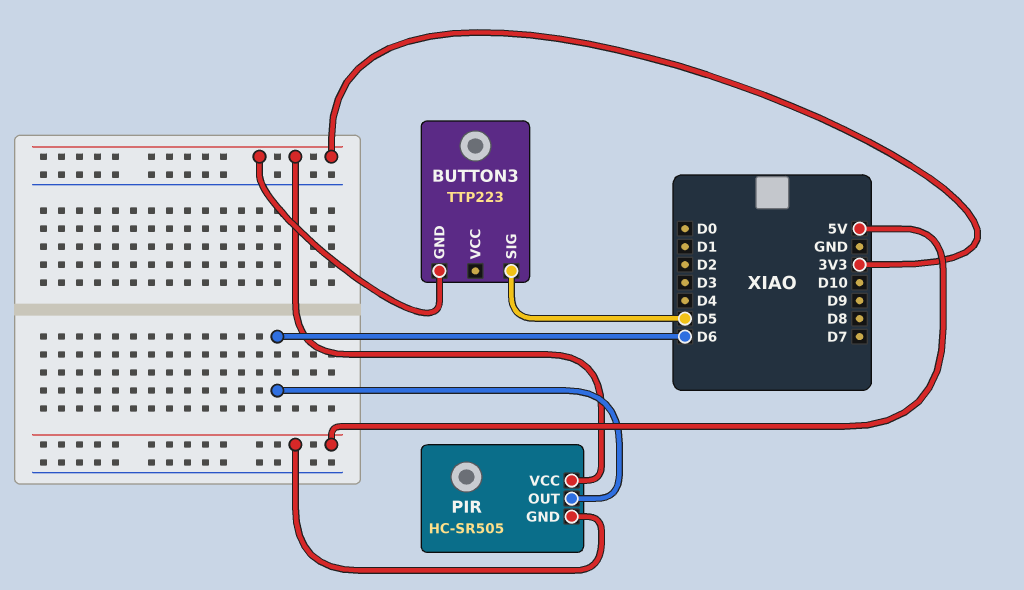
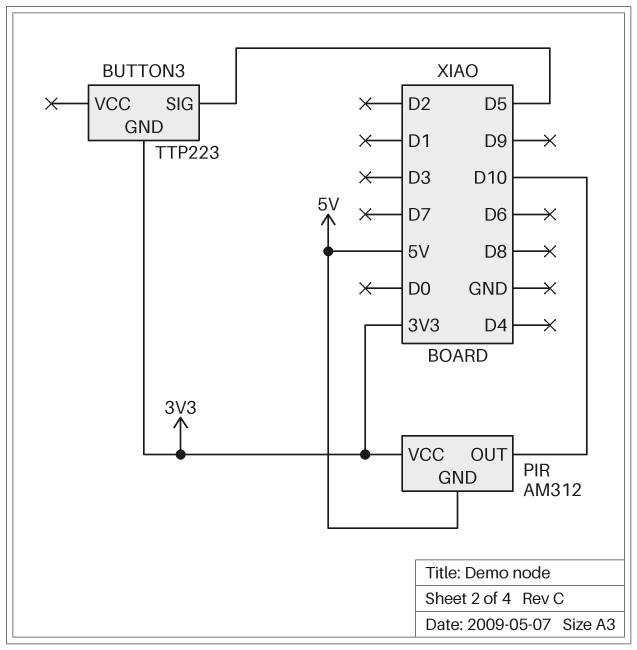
PIR: HC-SR505 -> AM312
PIR pin OUT: D6 -> D10

